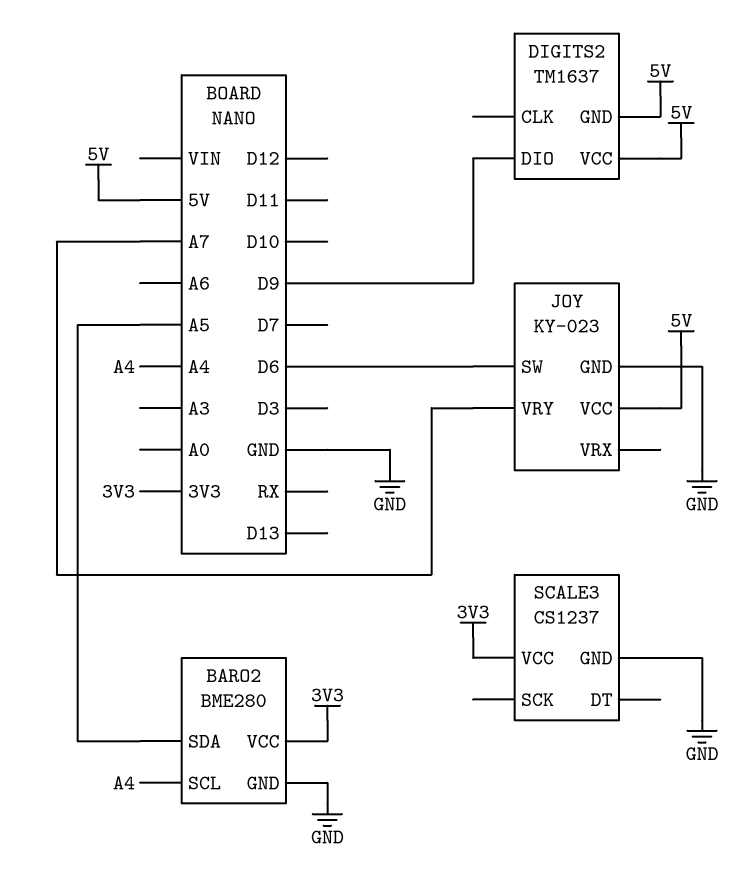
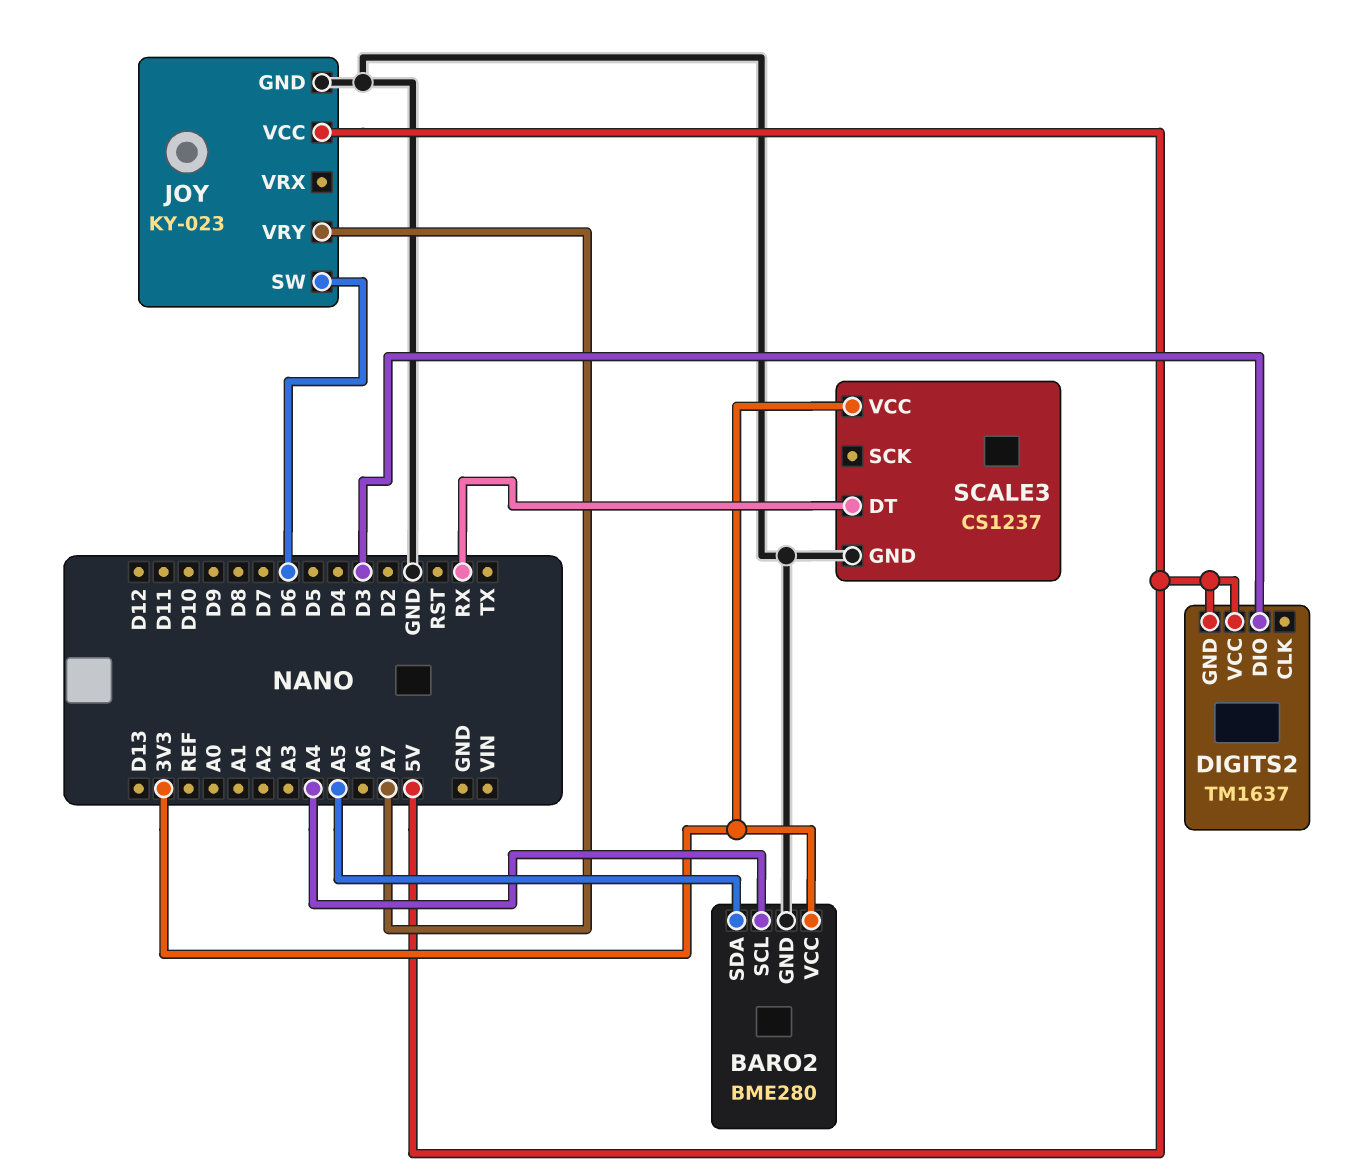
DIGITS2 pin DIO: D9 -> D3
SCALE3 pin DT: none -> RX

